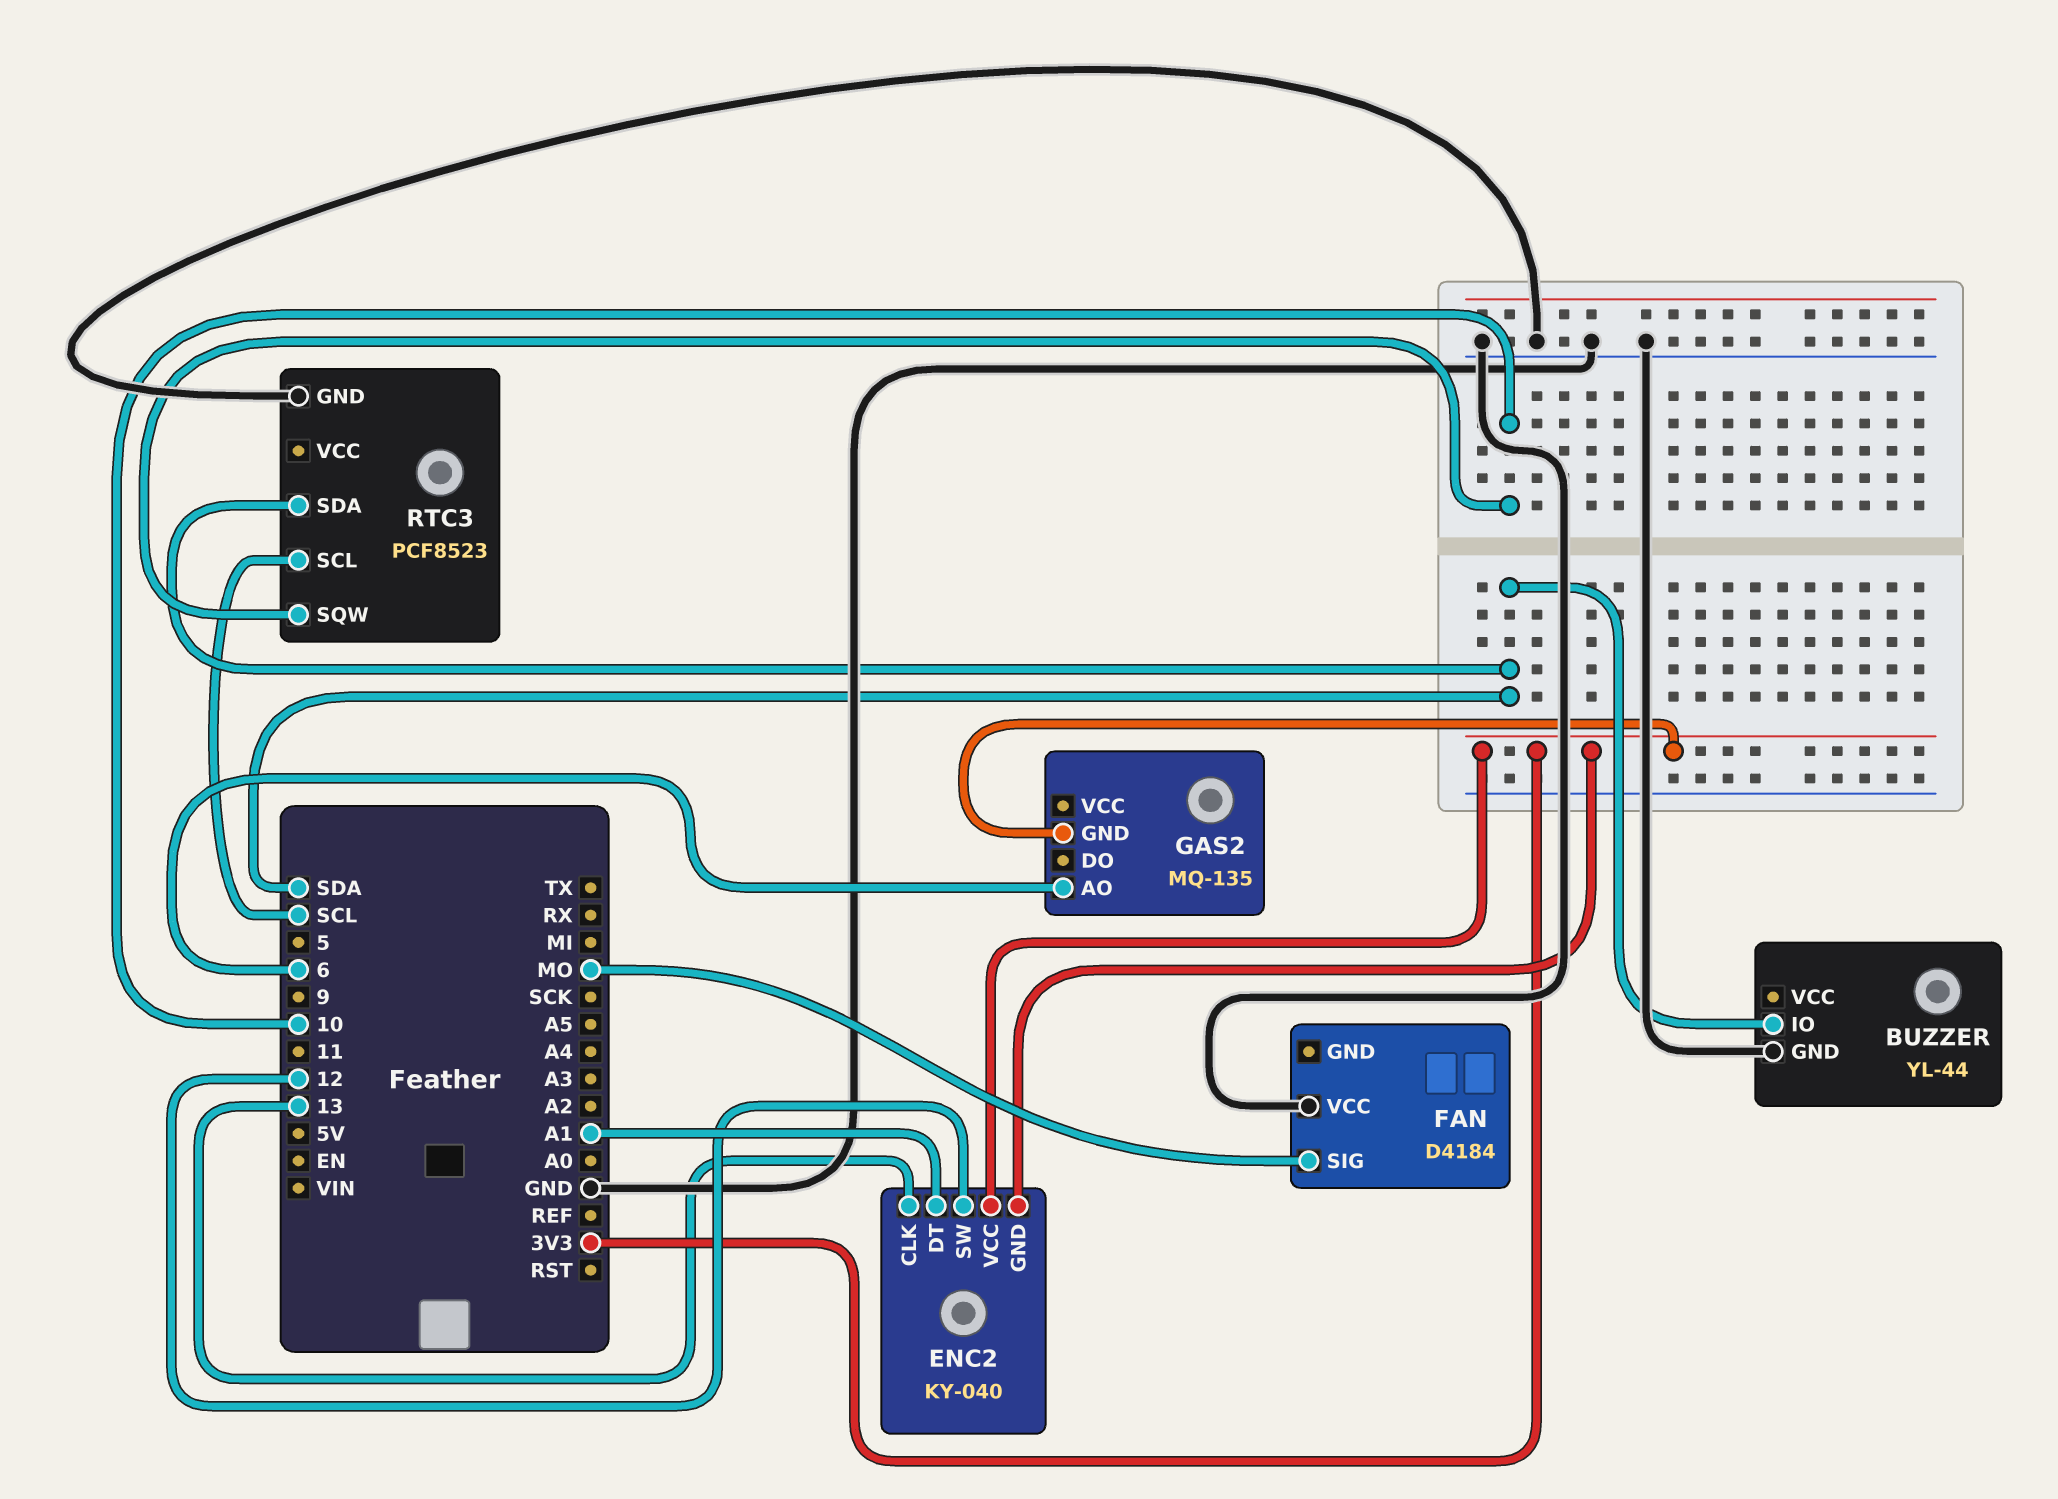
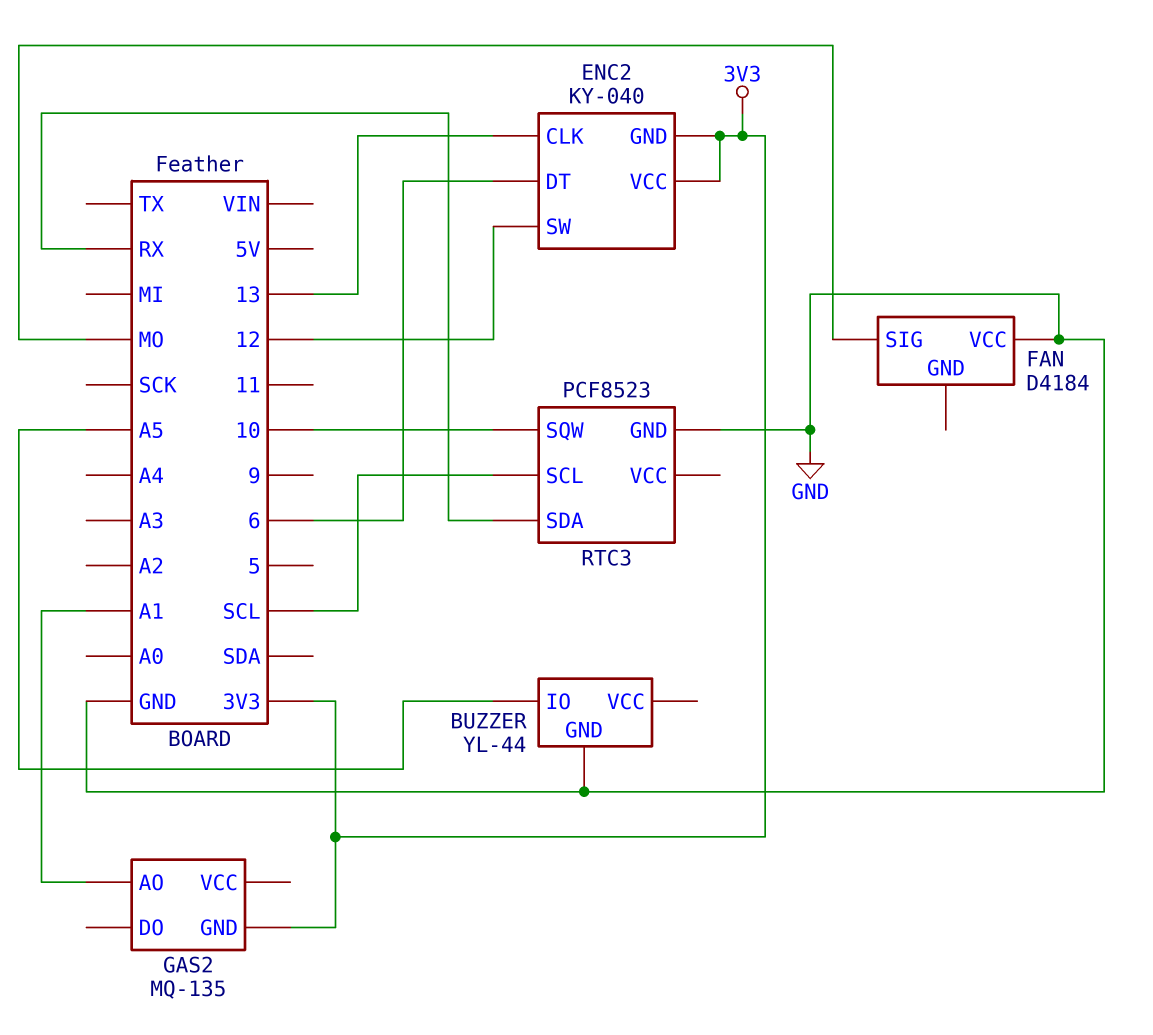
BUZZER pin IO: SDA -> A5
ENC2 pin DT: A1 -> 6
GAS2 pin AO: 6 -> A1
RTC3 pin SDA: SDA -> RX

